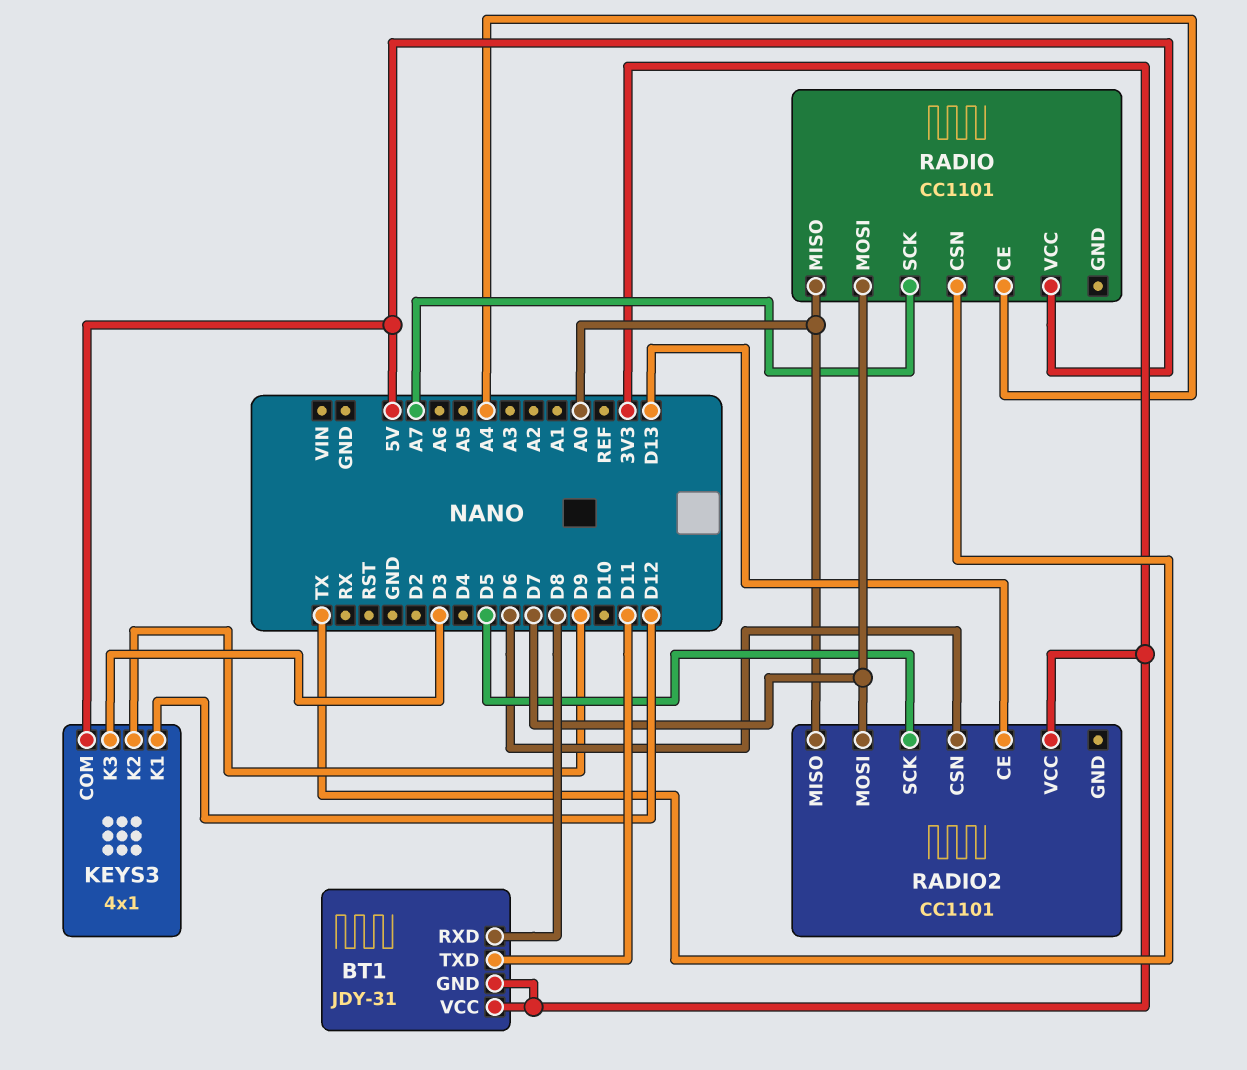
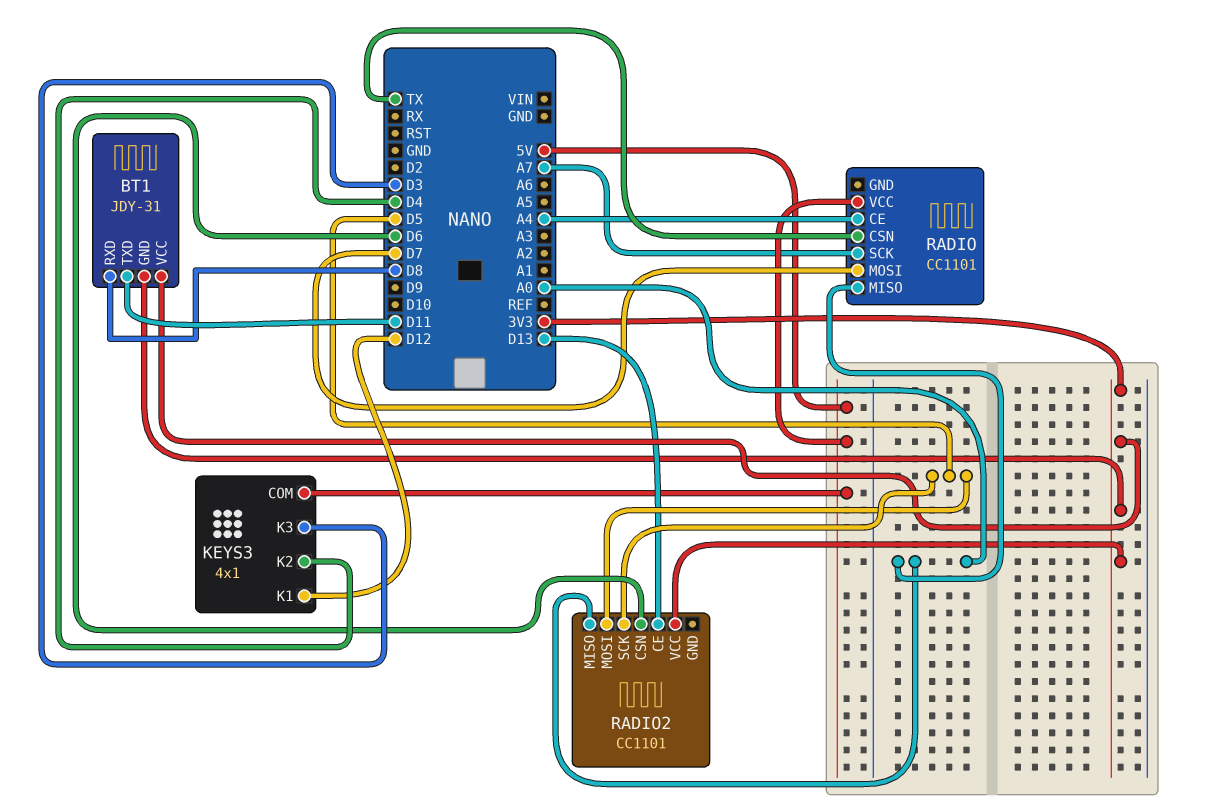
KEYS3 pin K2: D9 -> D4
RADIO2 pin MOSI: D7 -> D5

